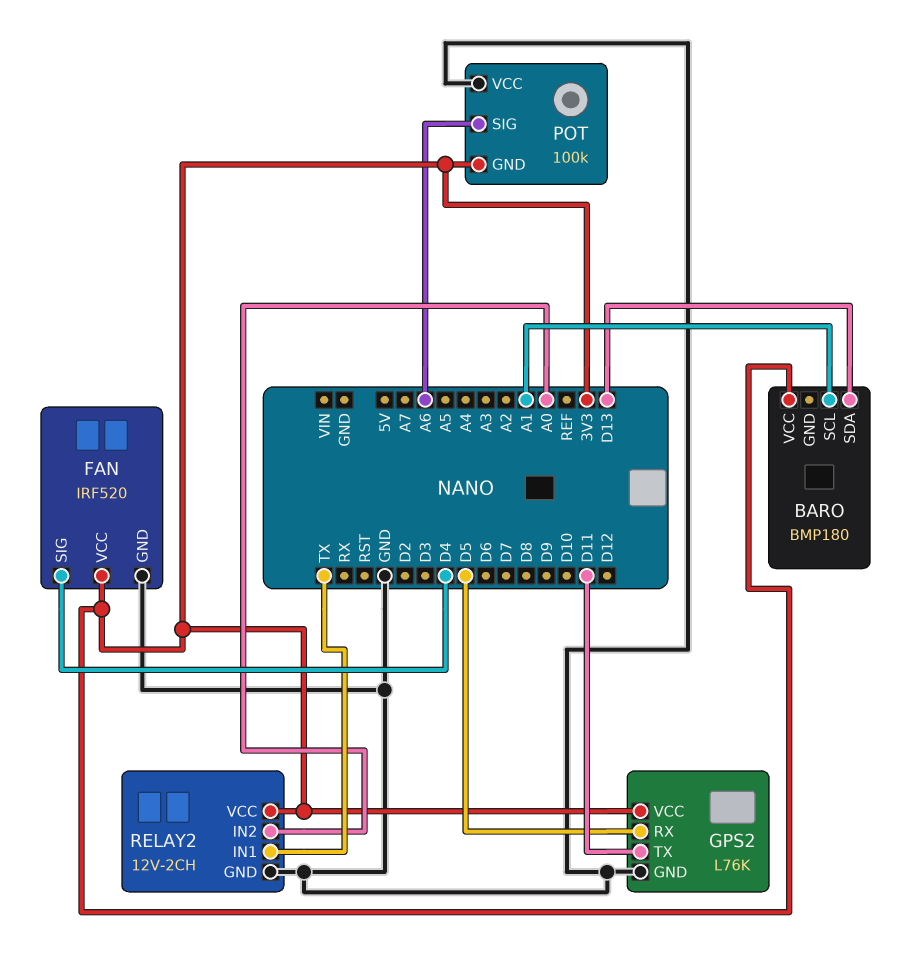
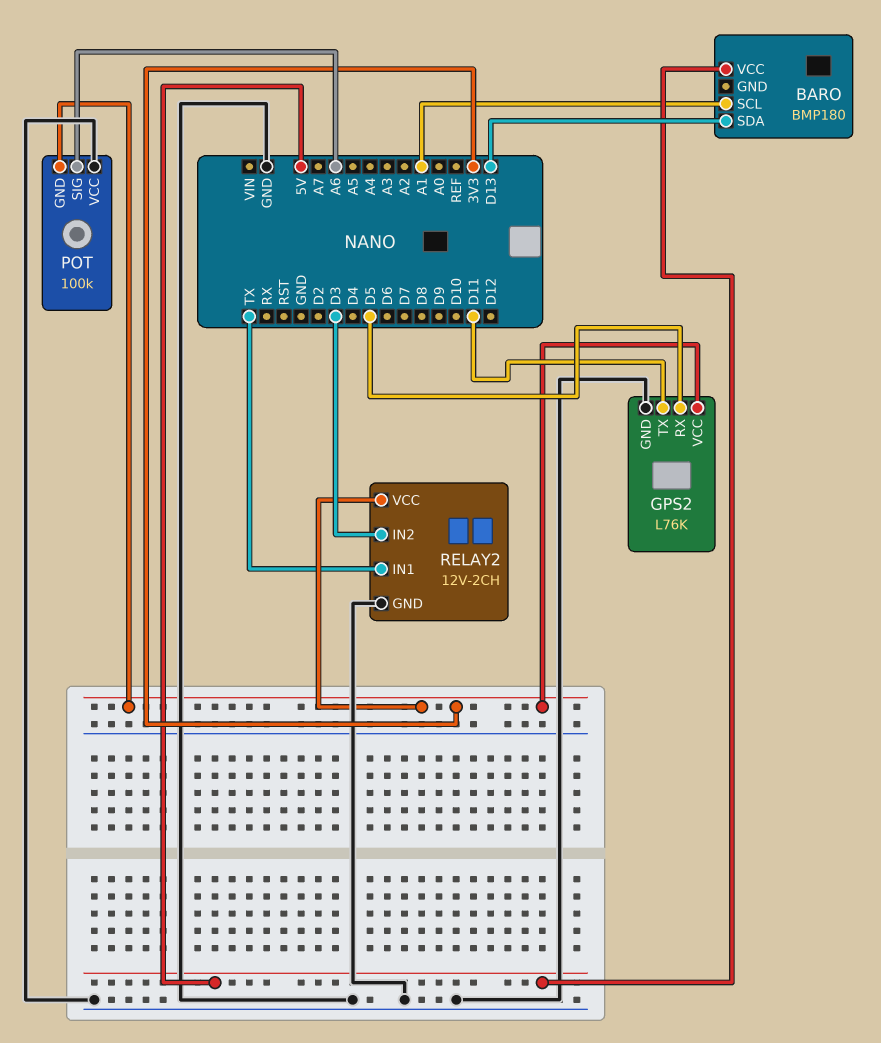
BARO pin VCC: 3V3 -> 5V
FAN: IRF520 -> none
FAN pin GND: GND -> none
FAN pin SIG: D4 -> none
FAN pin VCC: 3V3 -> none
RELAY2 pin IN2: A0 -> D3

